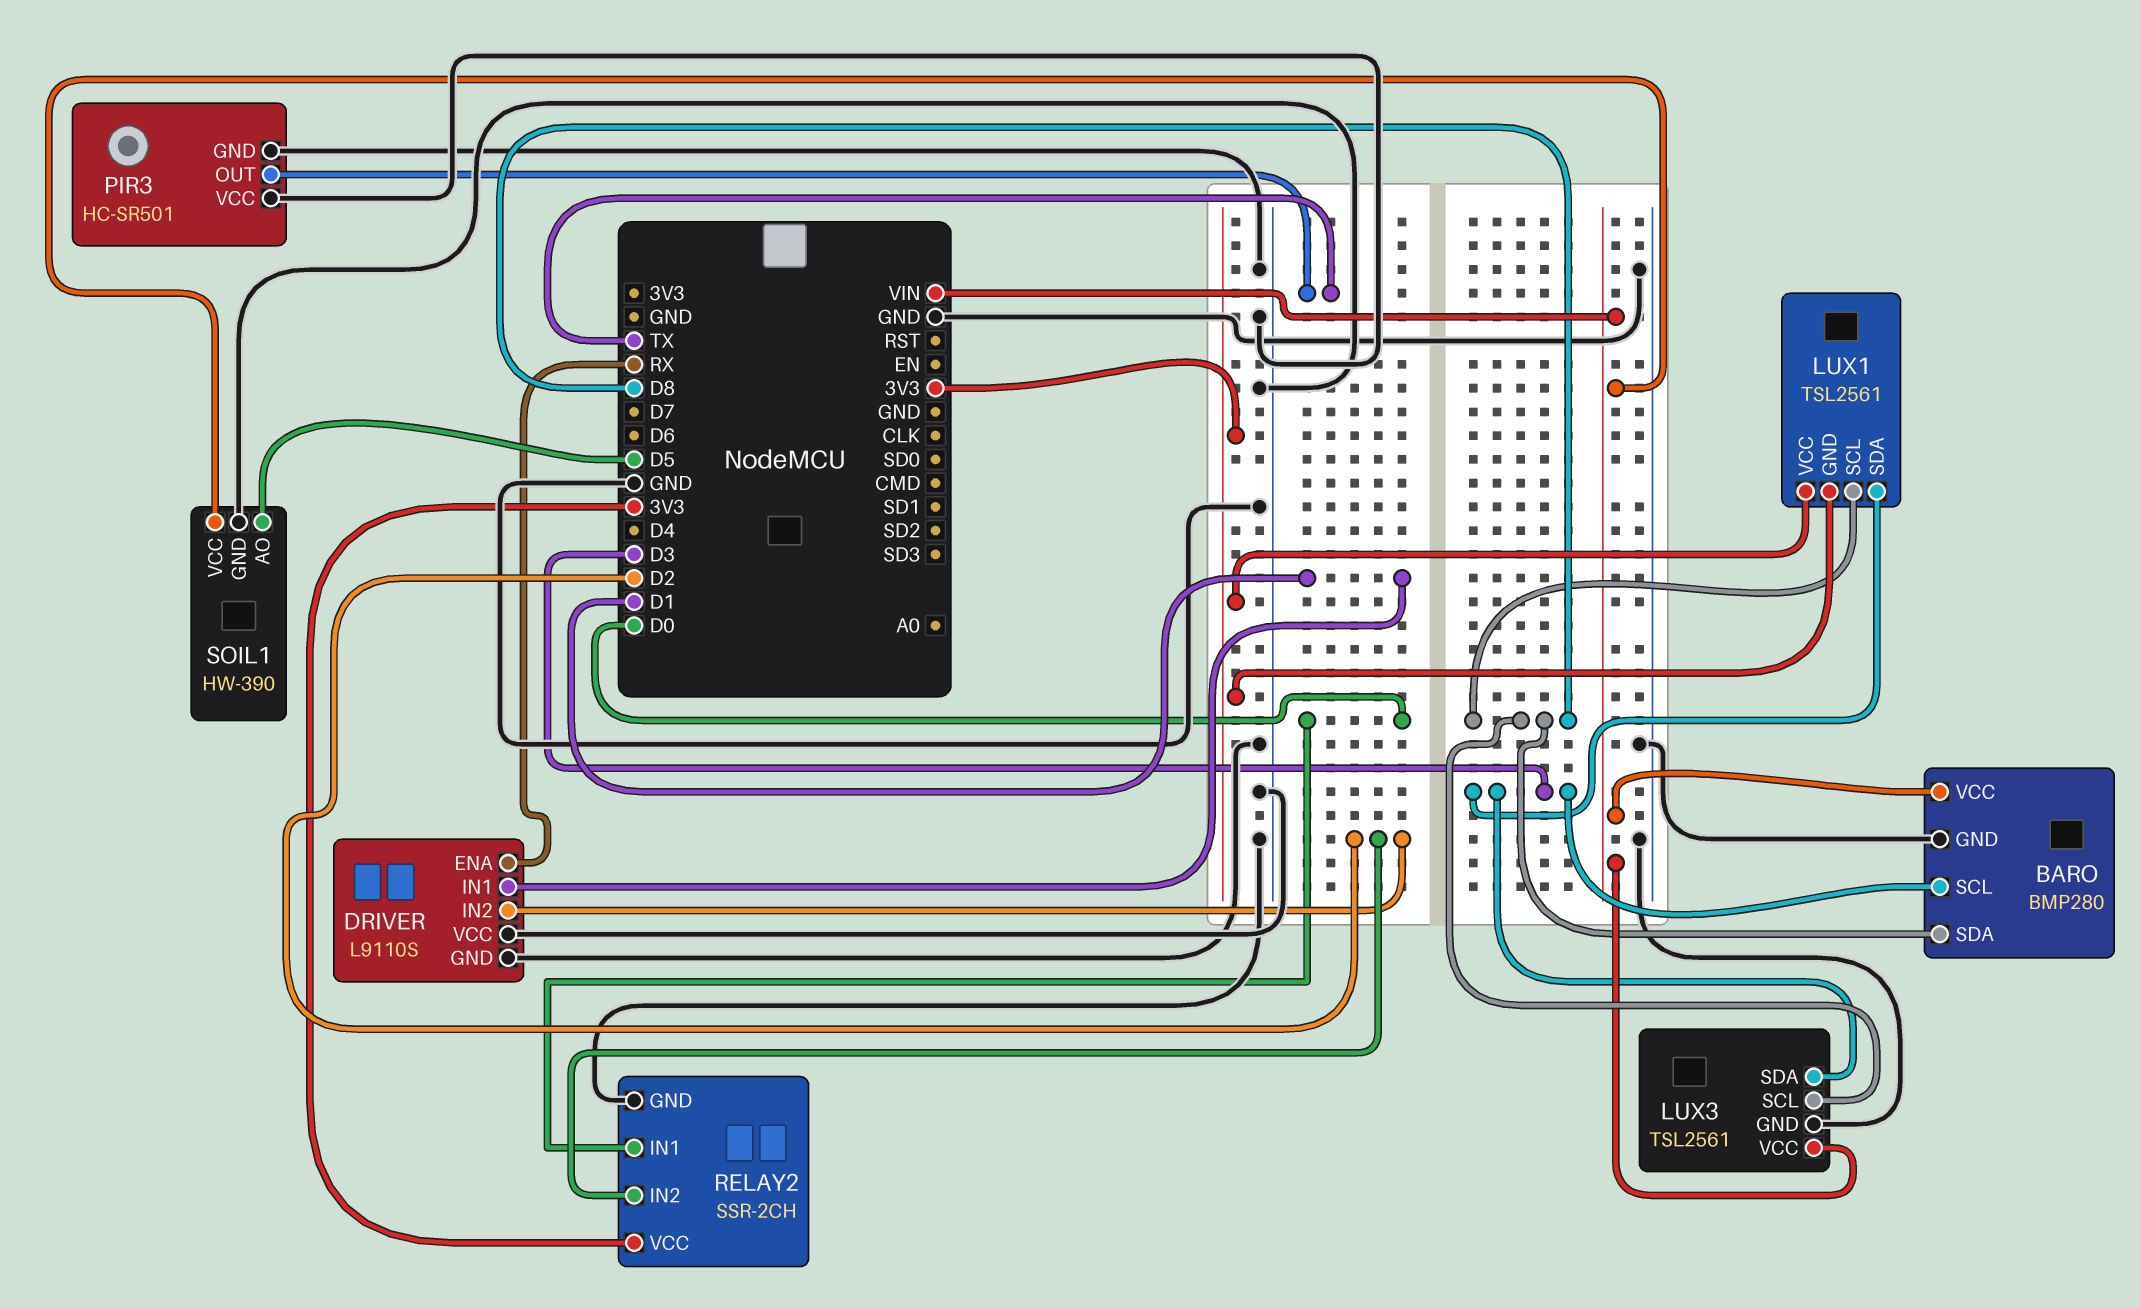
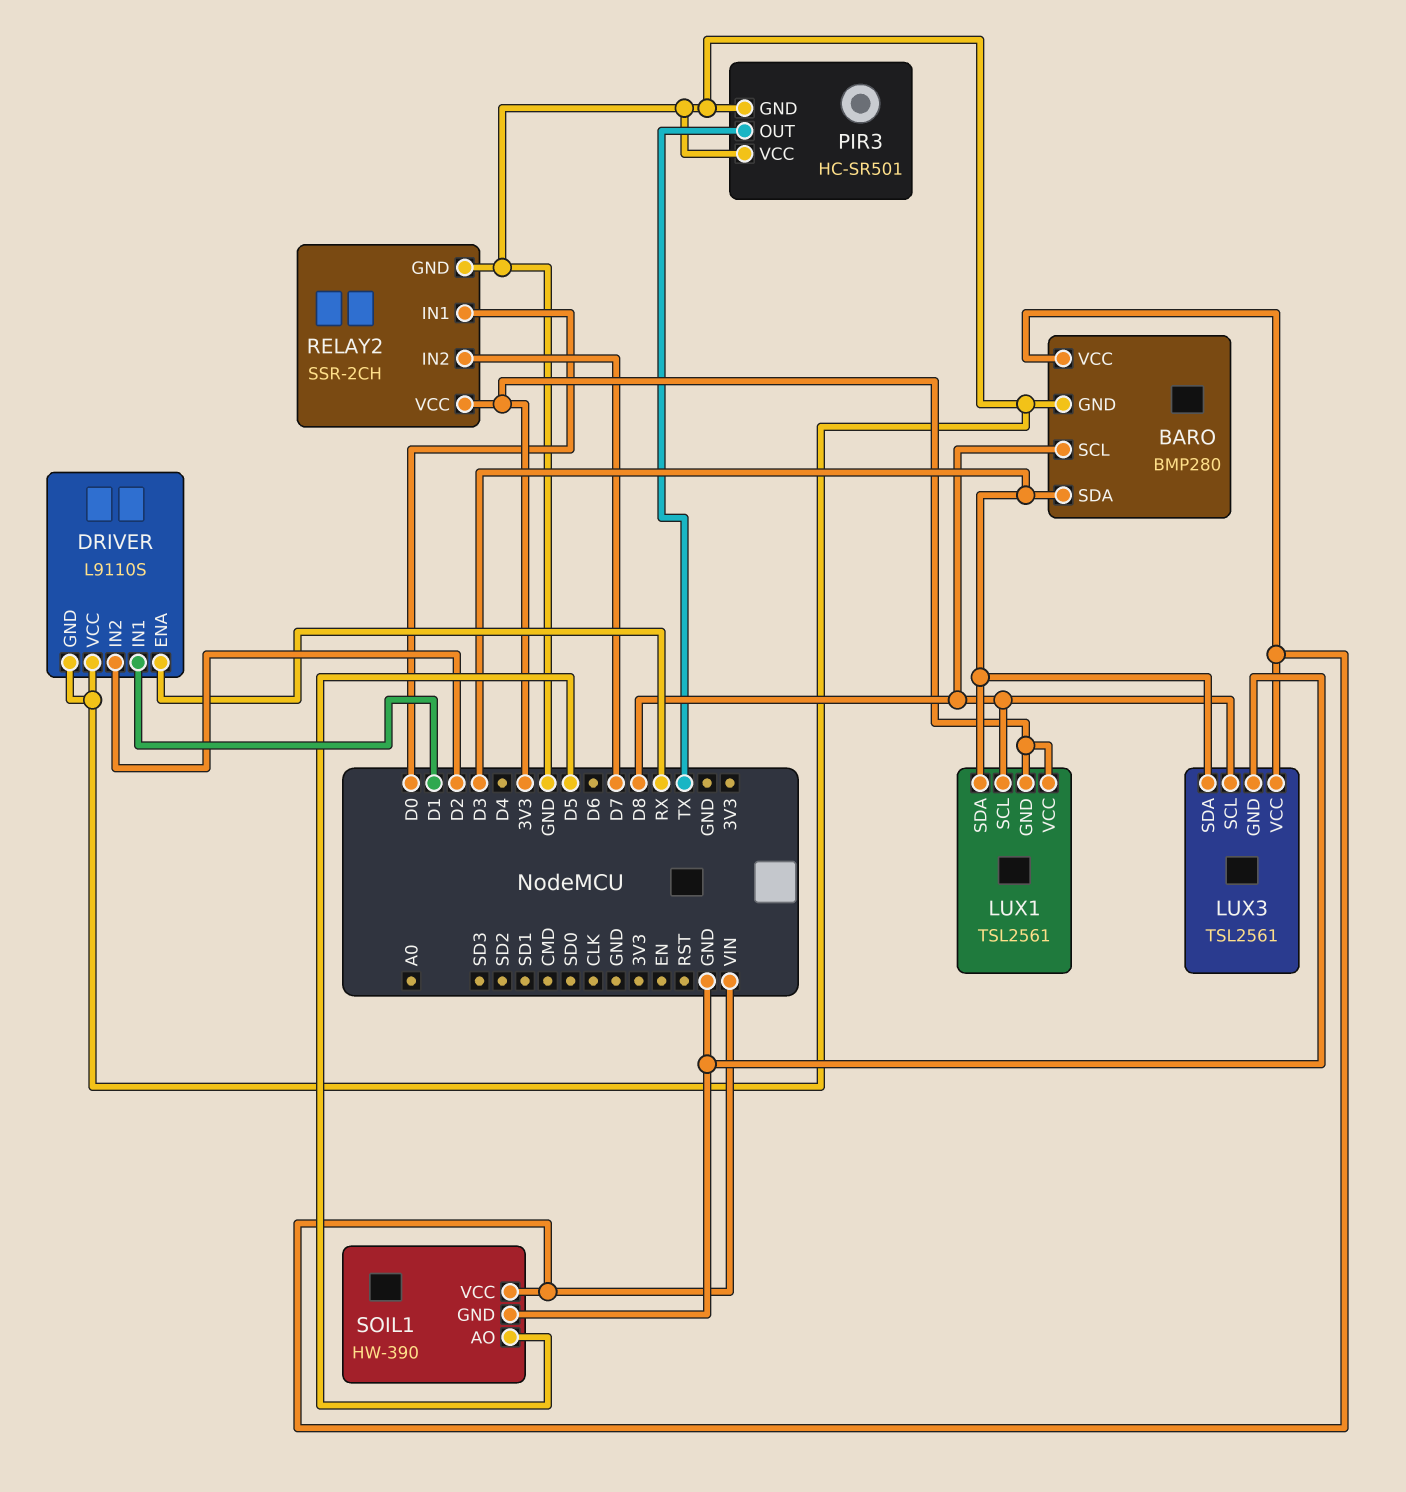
BARO pin SCL: D3 -> D8
BARO pin SDA: D8 -> D3
RELAY2 pin IN2: D2 -> D7

